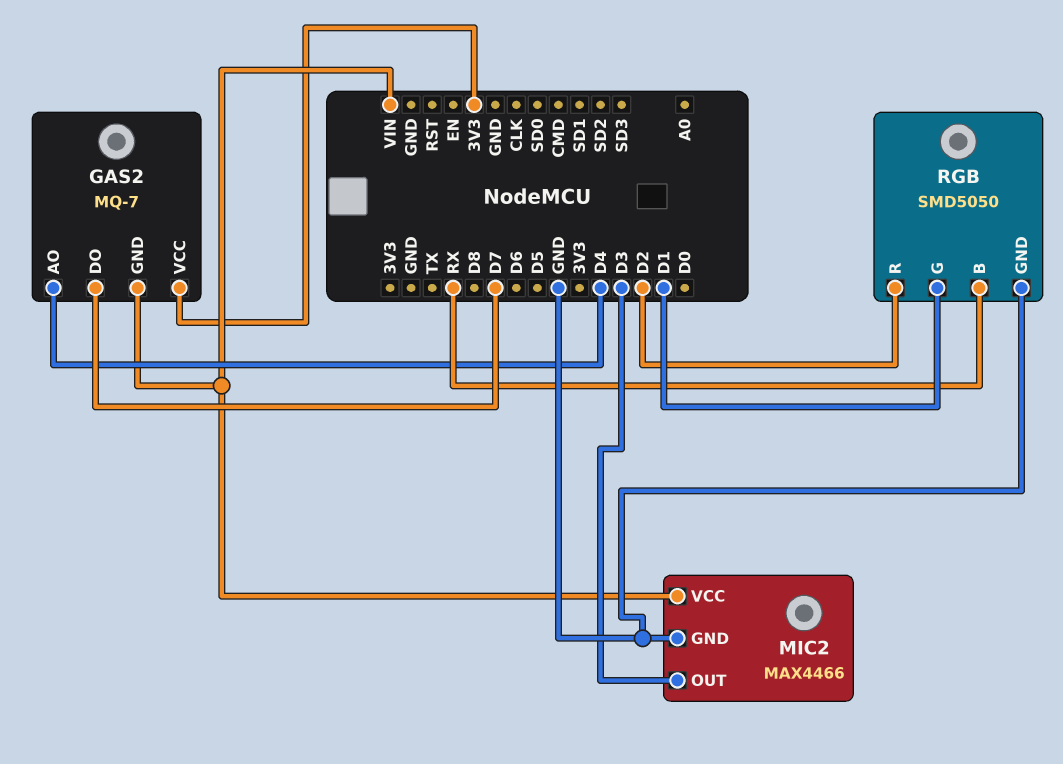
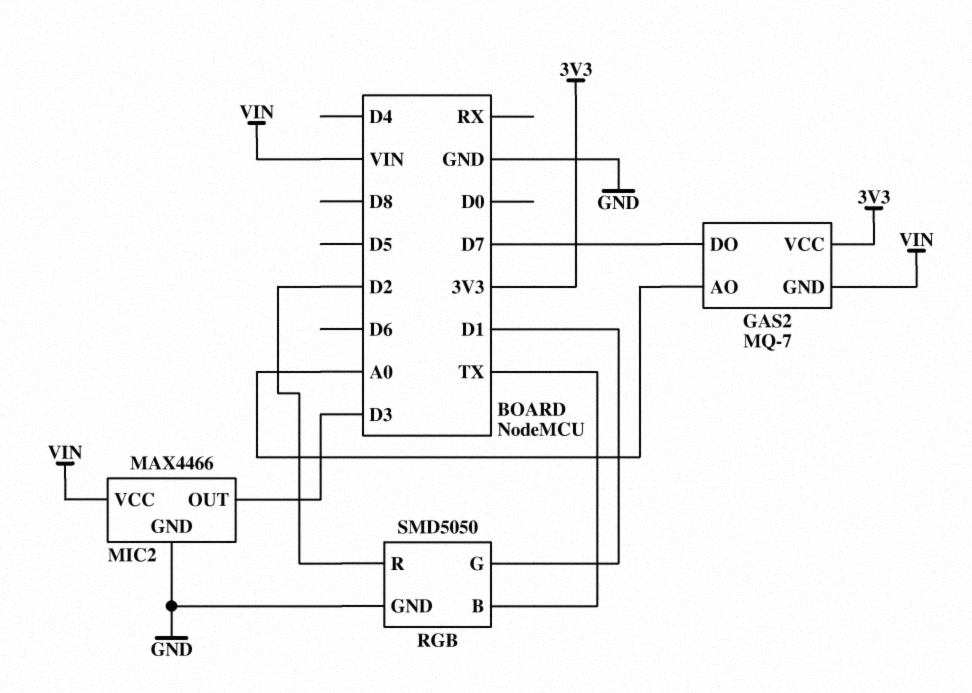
GAS2 pin AO: D4 -> A0
RGB pin B: RX -> TX

